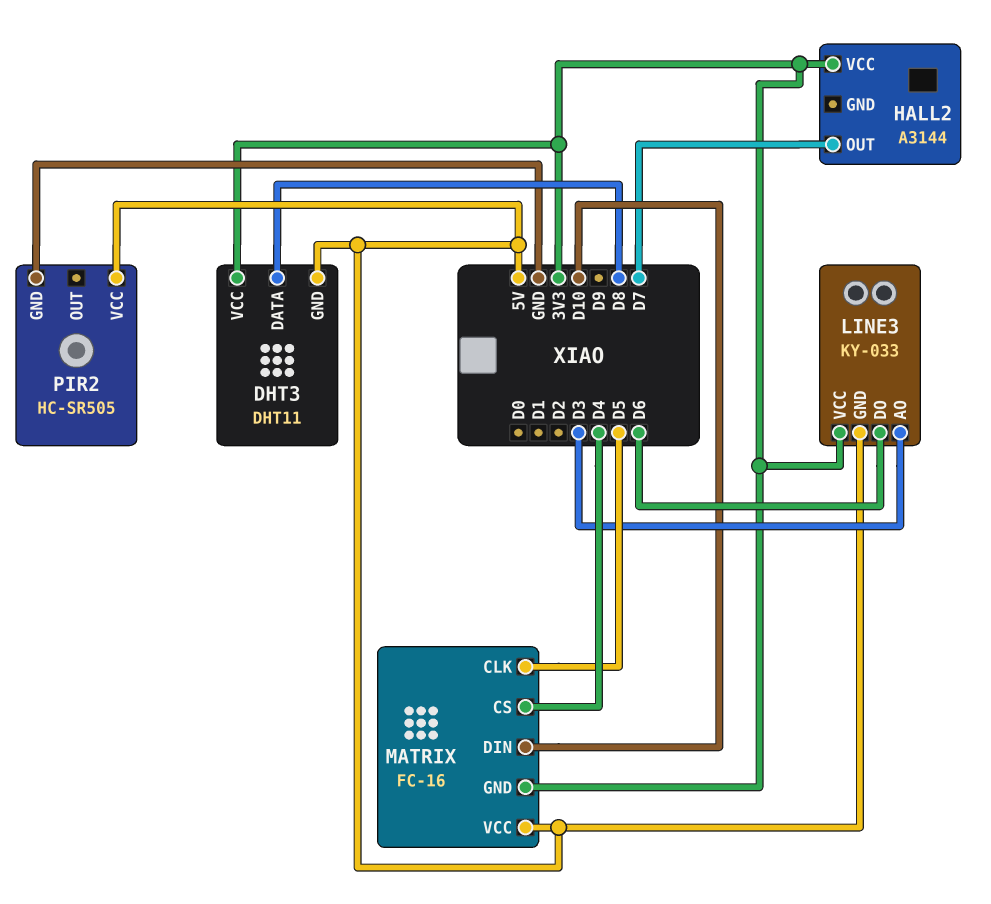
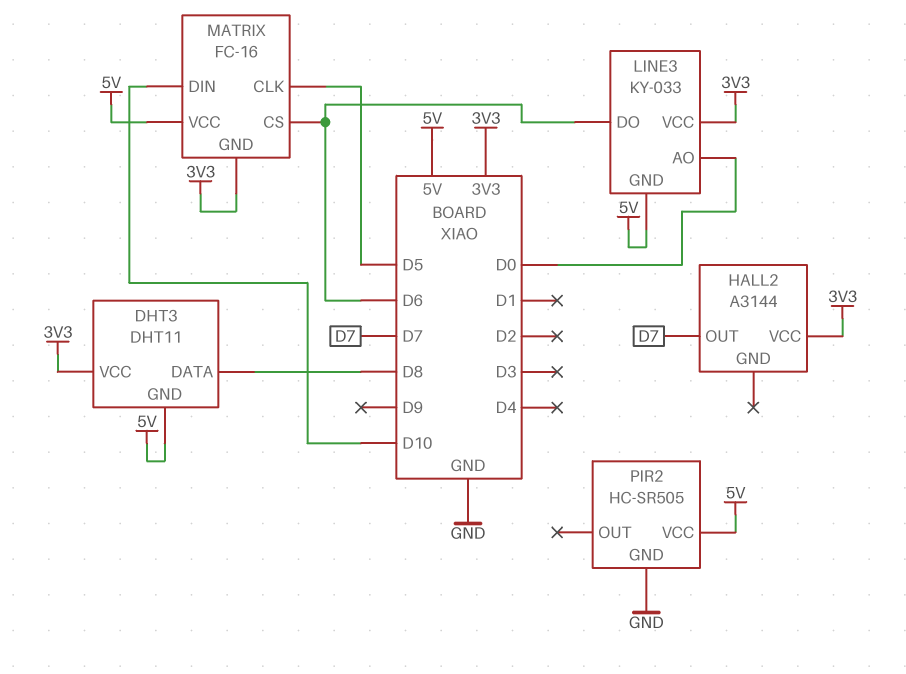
LINE3 pin AO: D3 -> D0
MATRIX pin CS: D4 -> D6

